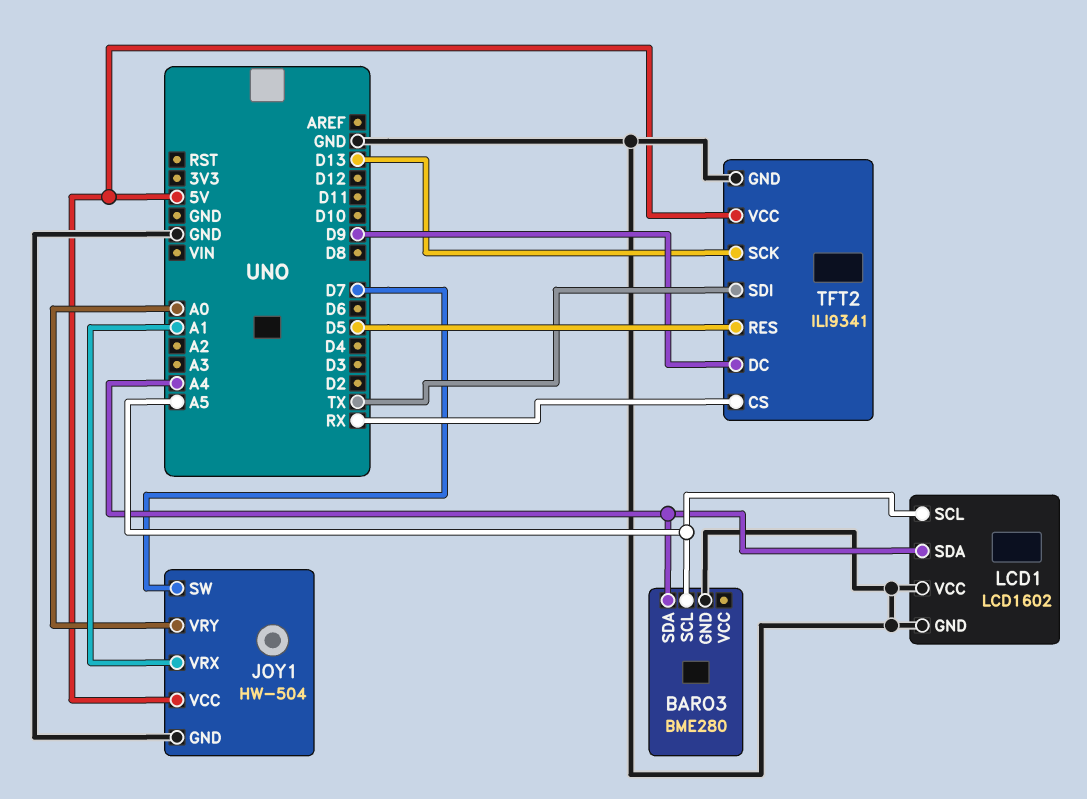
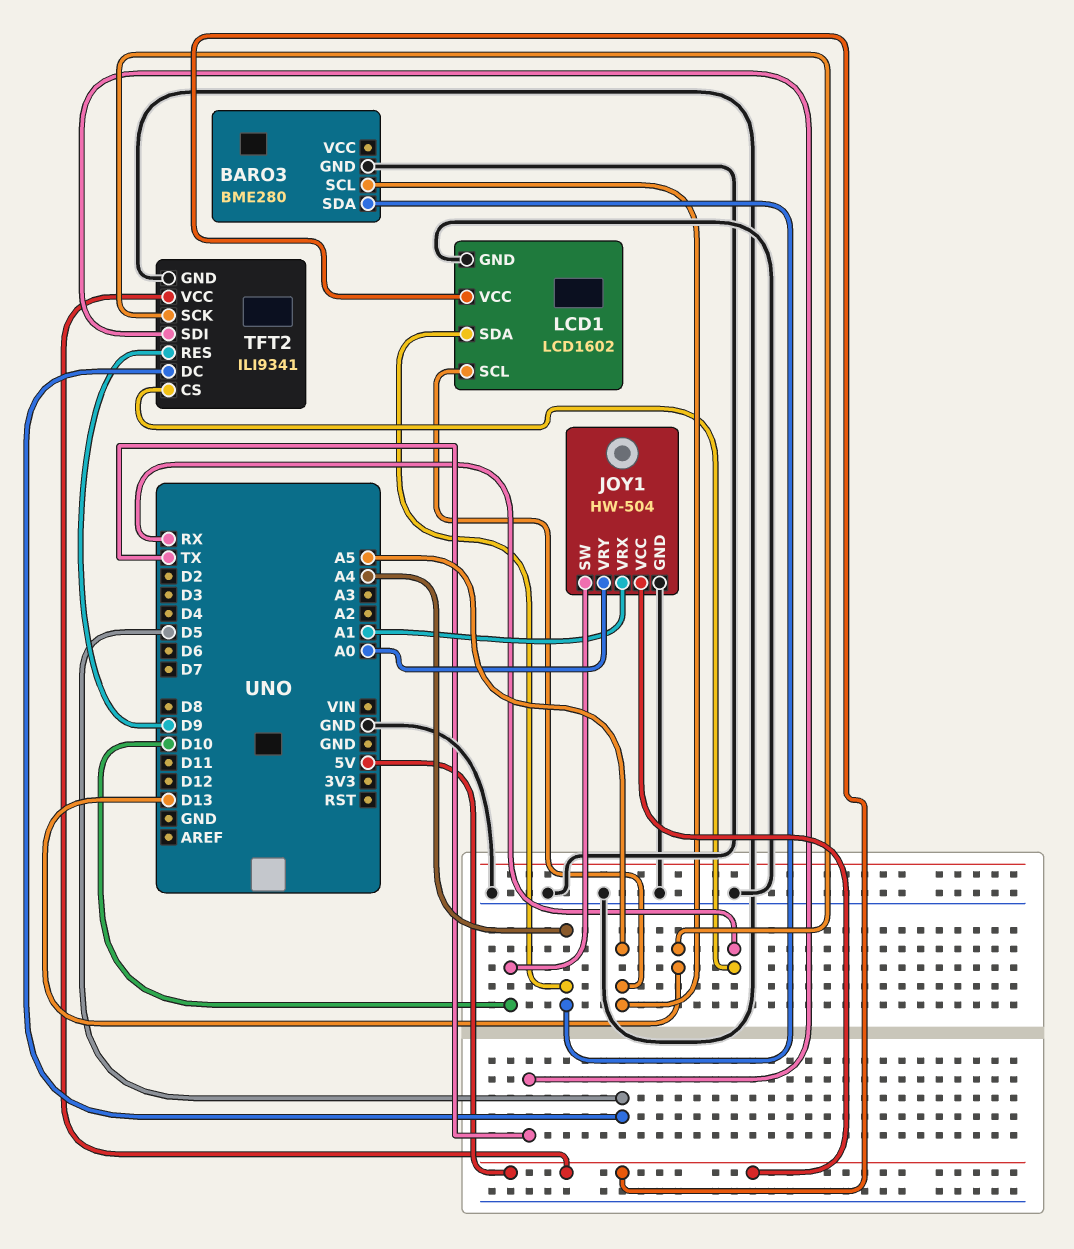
JOY1 pin SW: D7 -> D10
LCD1 pin VCC: GND -> 5V
TFT2 pin DC: D9 -> D5
TFT2 pin RES: D5 -> D9

